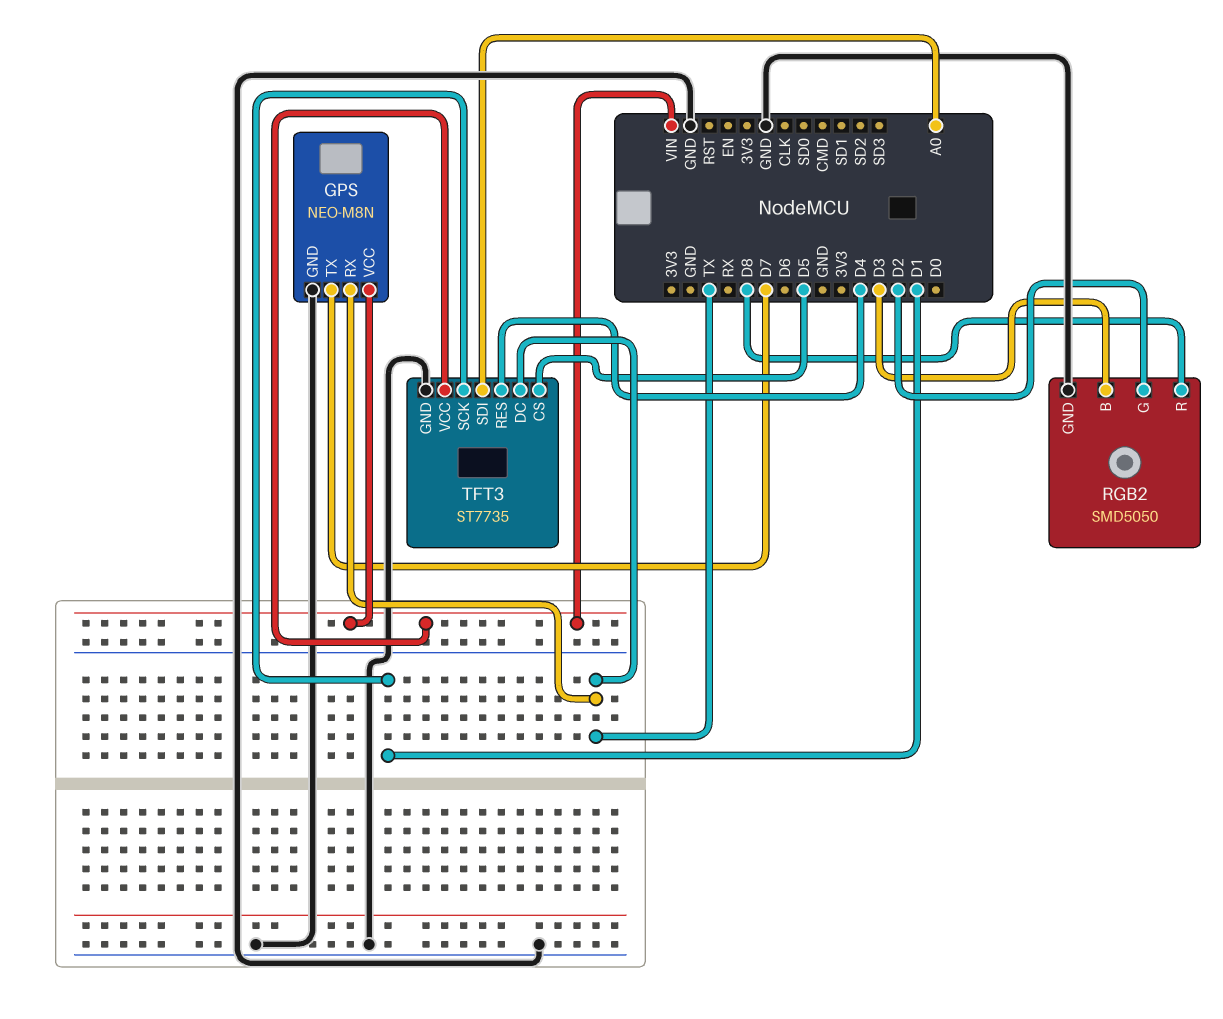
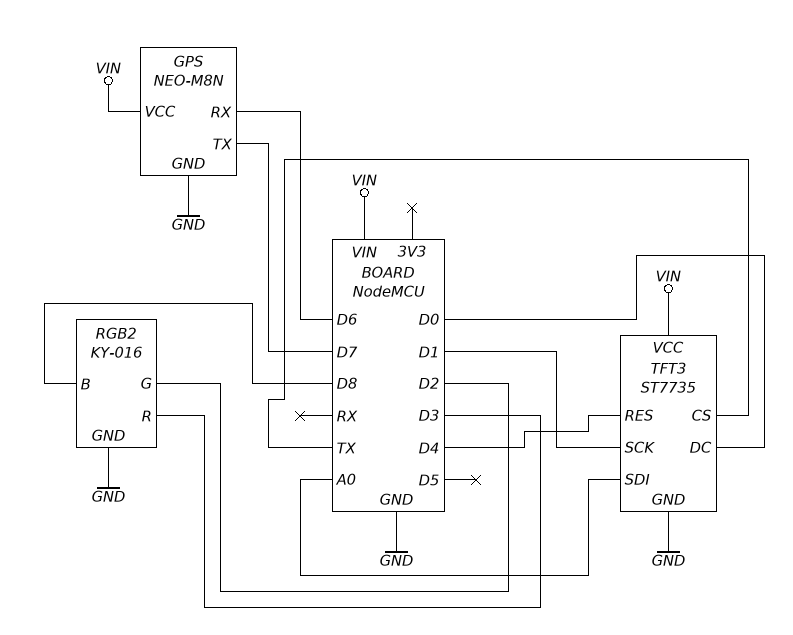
GPS pin RX: TX -> D6
RGB2: SMD5050 -> KY-016
RGB2 pin B: D3 -> D8
RGB2 pin R: D8 -> D3
TFT3 pin CS: D5 -> TX
TFT3 pin DC: TX -> D0

